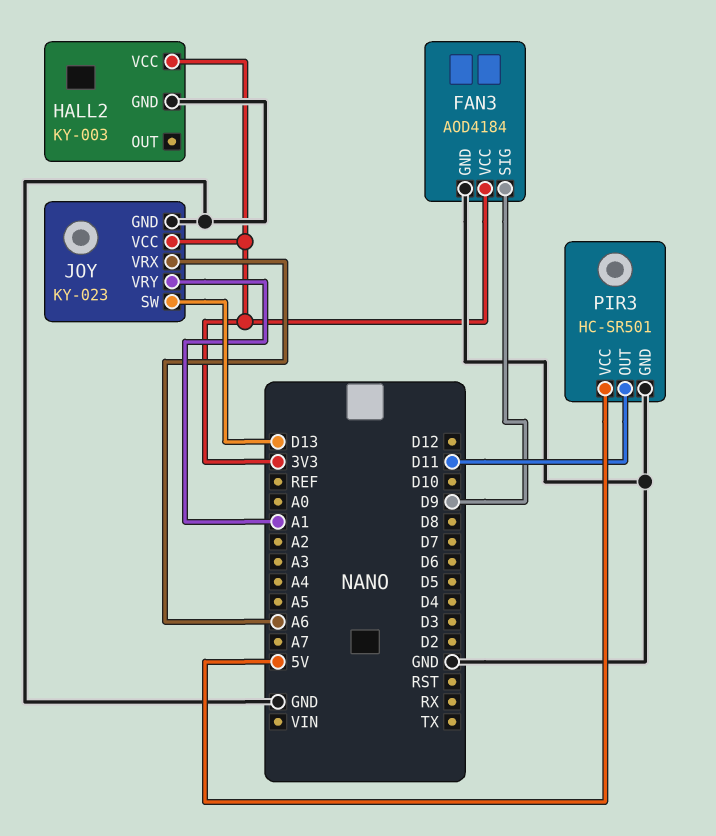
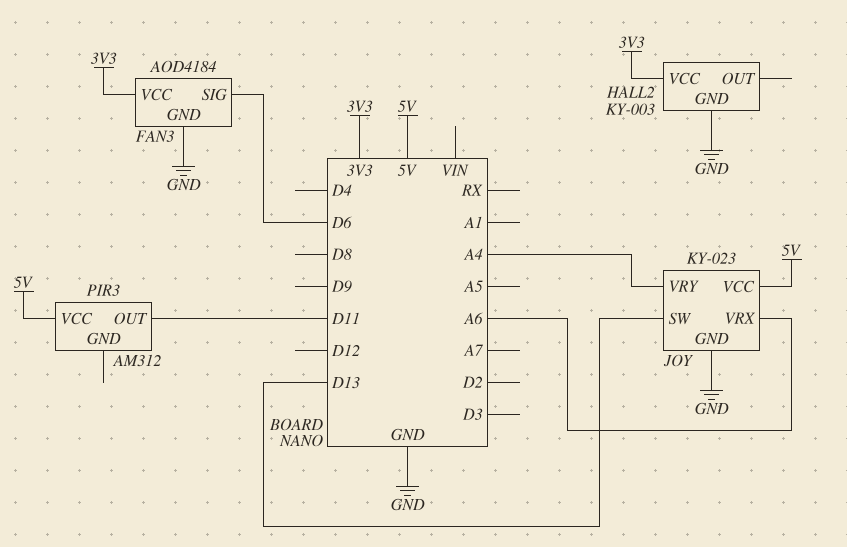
FAN3 pin SIG: D9 -> D6
JOY pin VCC: 3V3 -> 5V
JOY pin VRY: A1 -> A4
PIR3: HC-SR501 -> AM312
PIR3 pin GND: GND -> none

